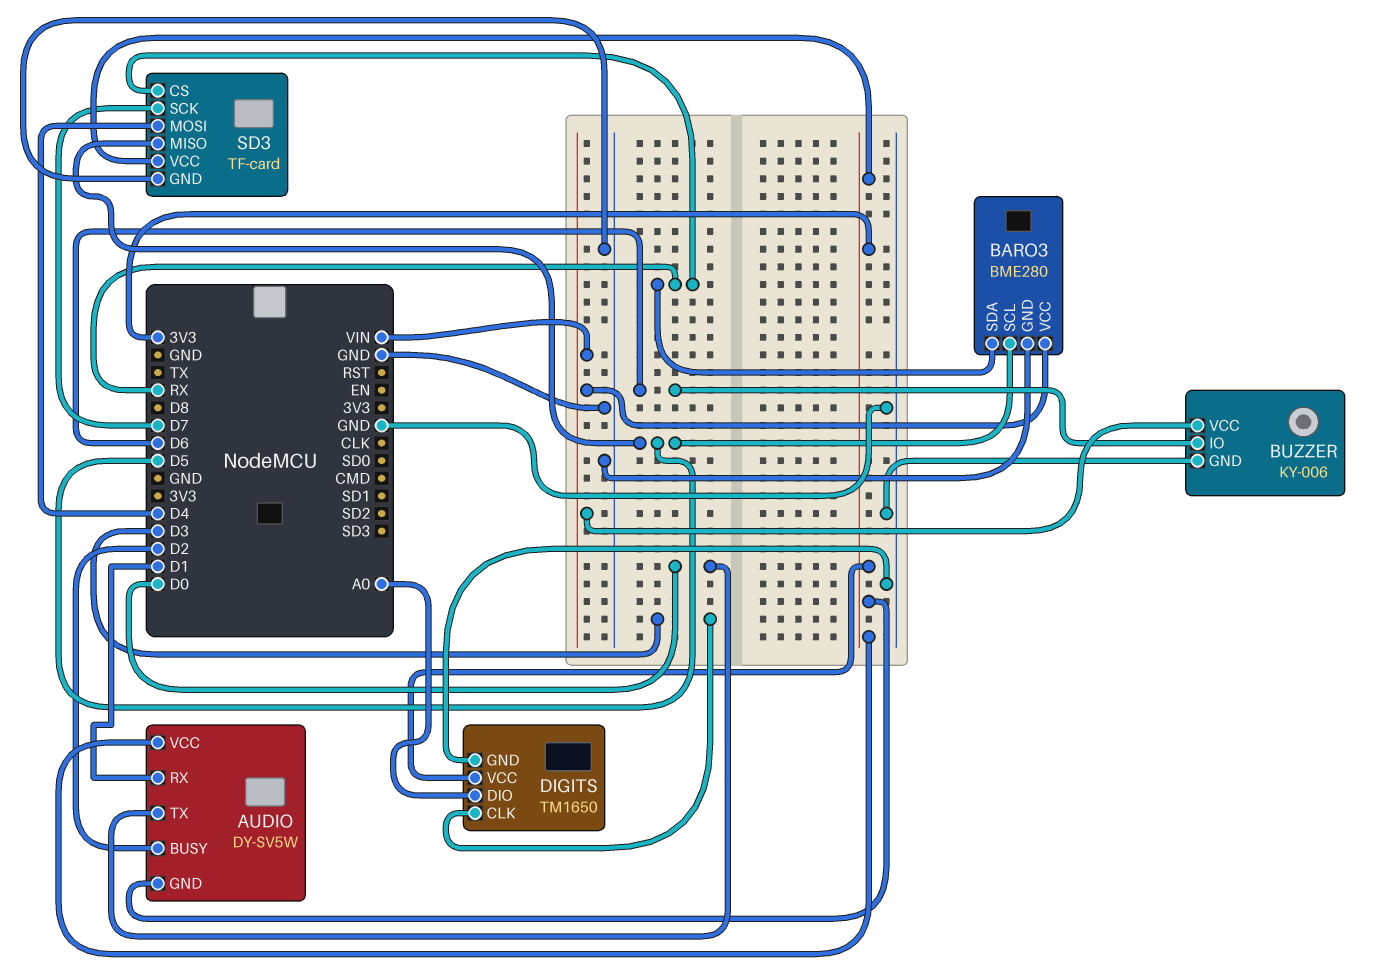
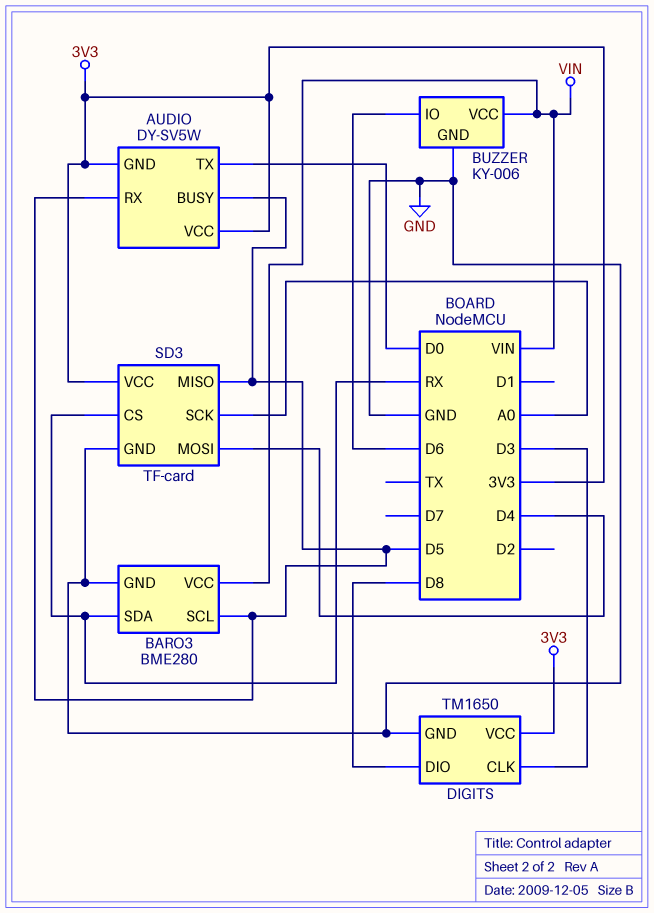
AUDIO pin BUSY: D2 -> D5
AUDIO pin RX: D1 -> D5
DIGITS pin DIO: A0 -> D8
SD3 pin SCK: D7 -> A0

